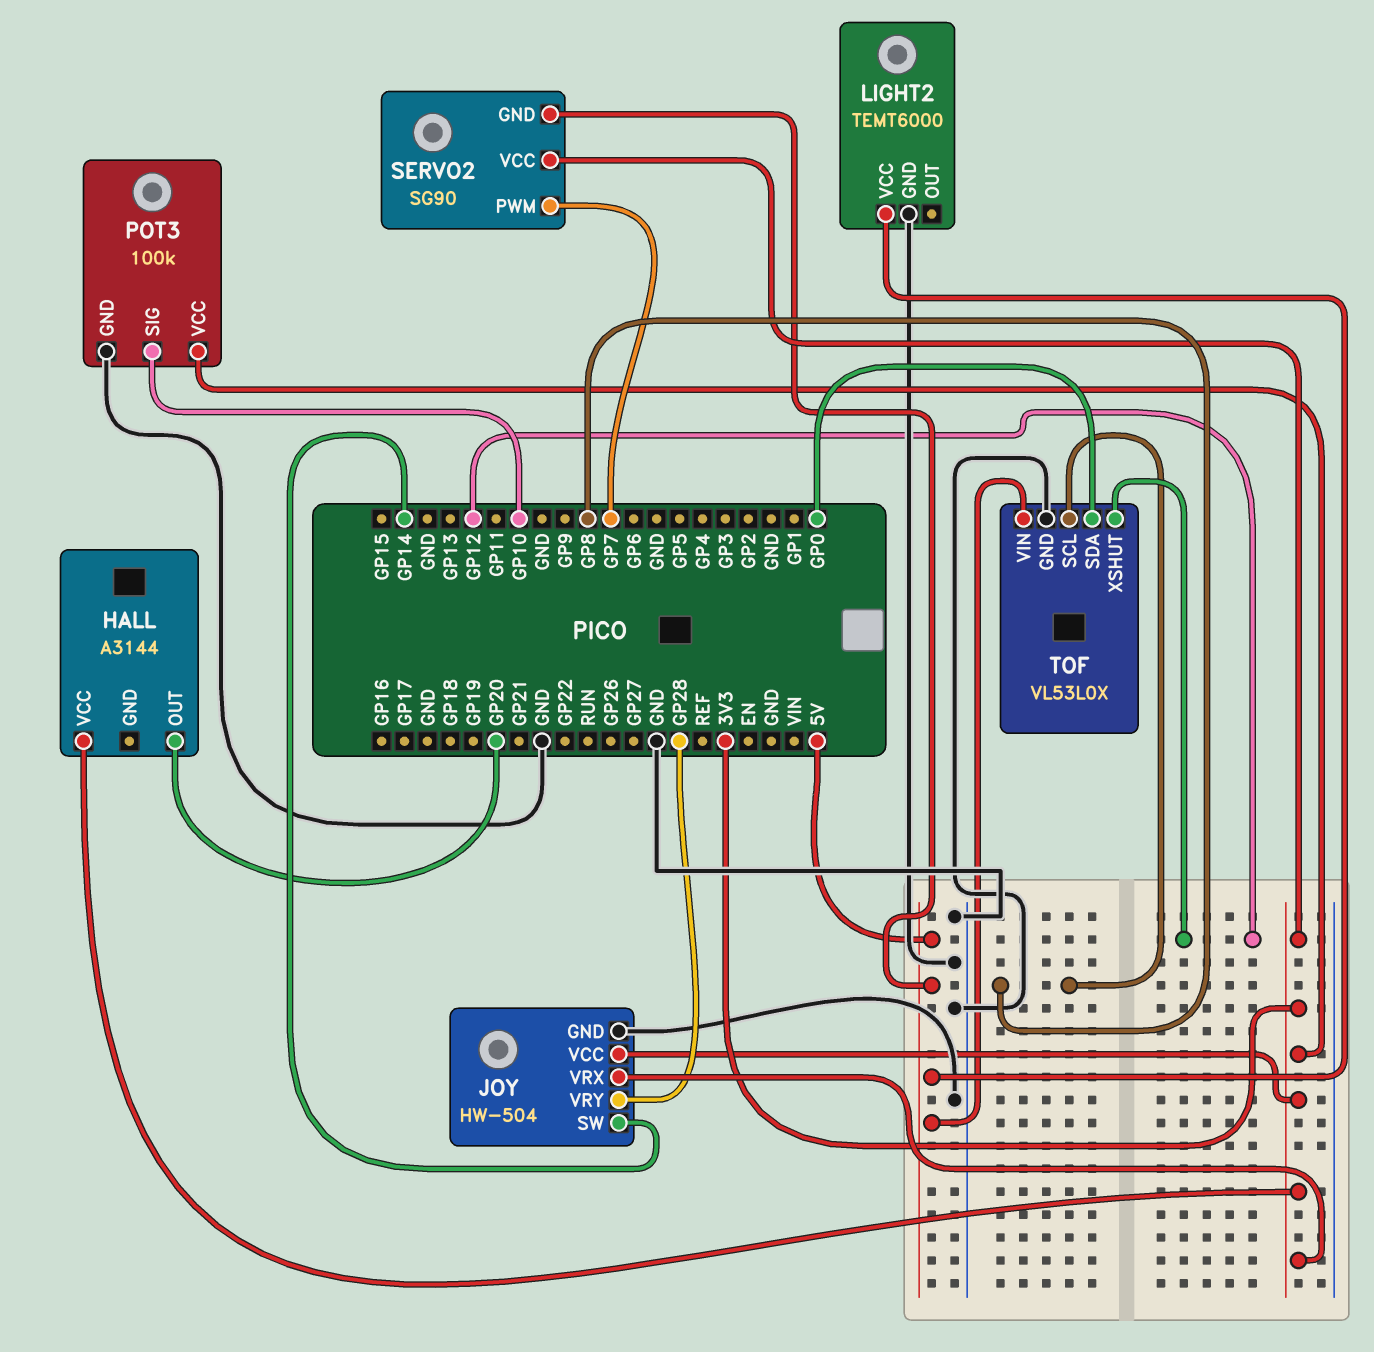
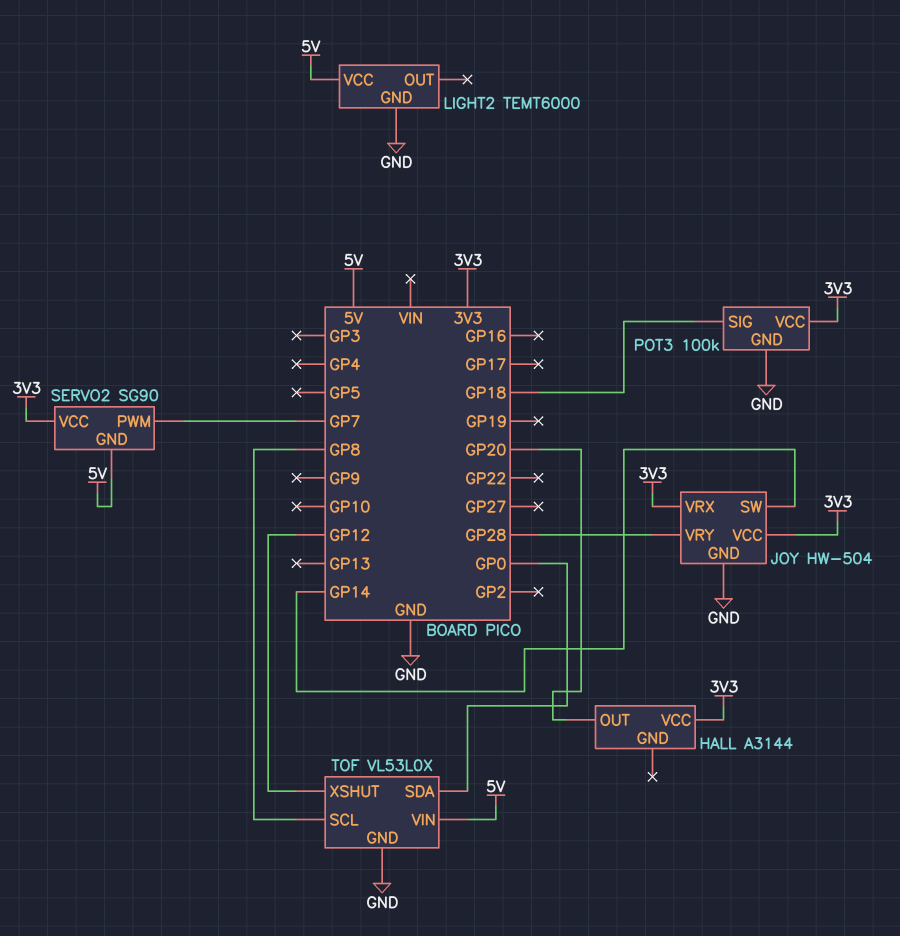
POT3 pin SIG: GP10 -> GP18

